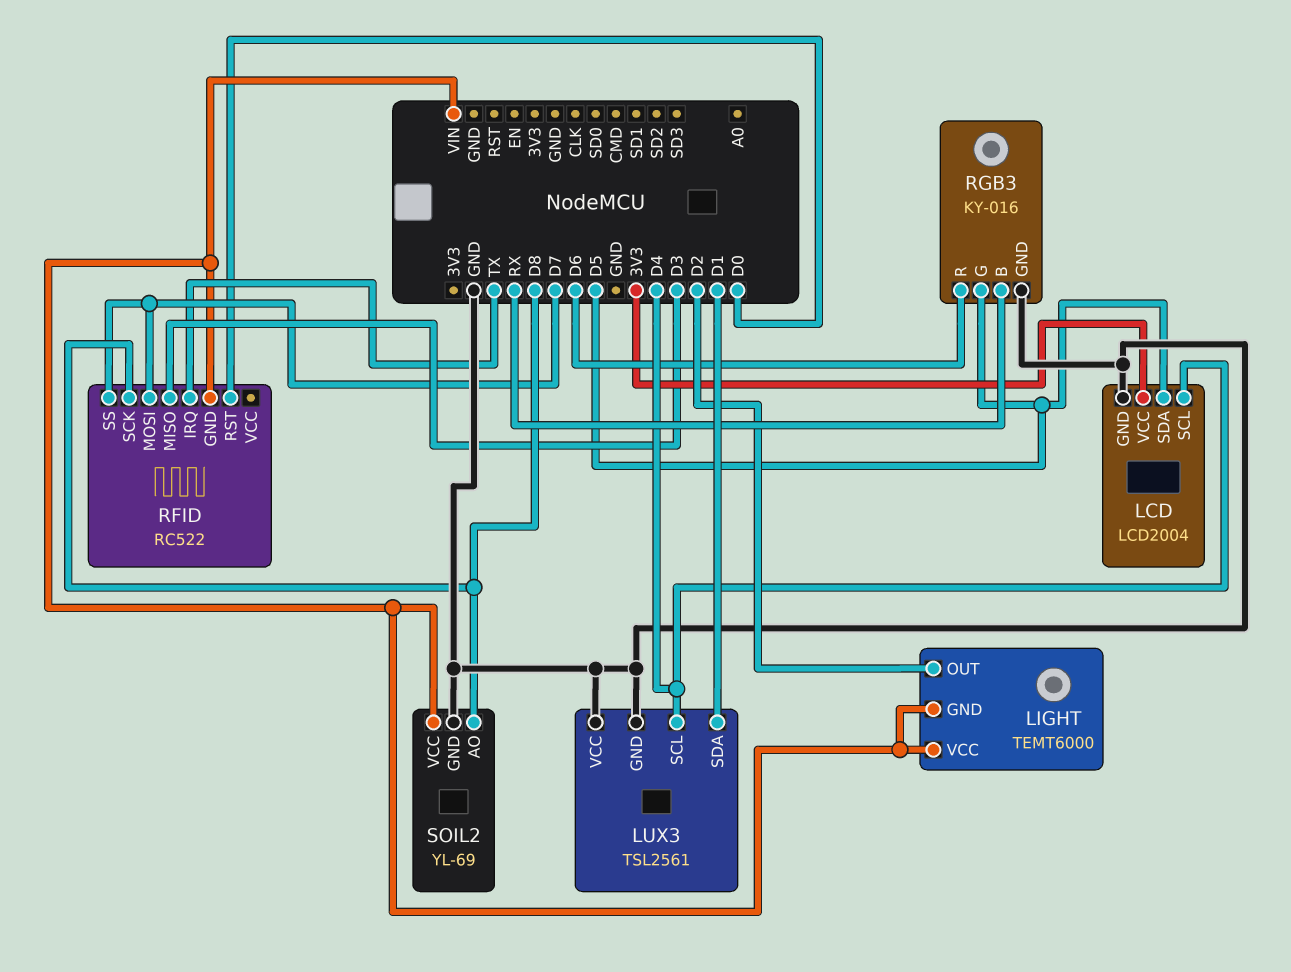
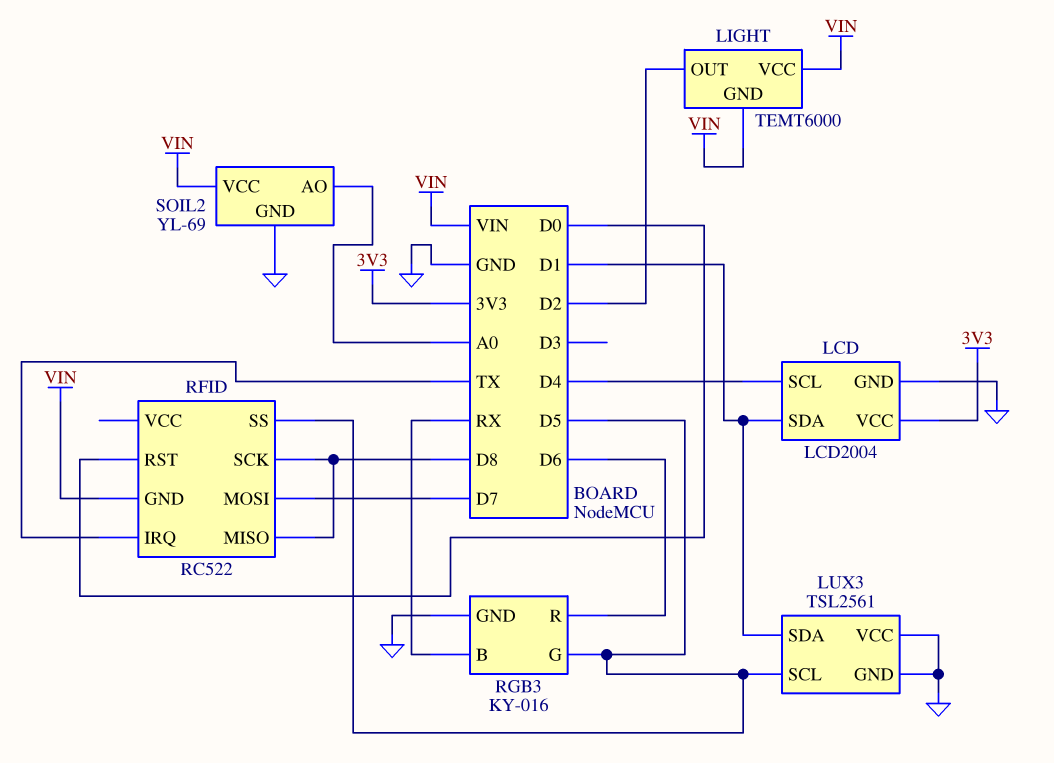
LCD pin SDA: D5 -> D1
LUX3 pin SCL: D4 -> D5
RFID pin MISO: D3 -> D8
RFID pin SS: D7 -> D5
SOIL2 pin AO: D8 -> A0

